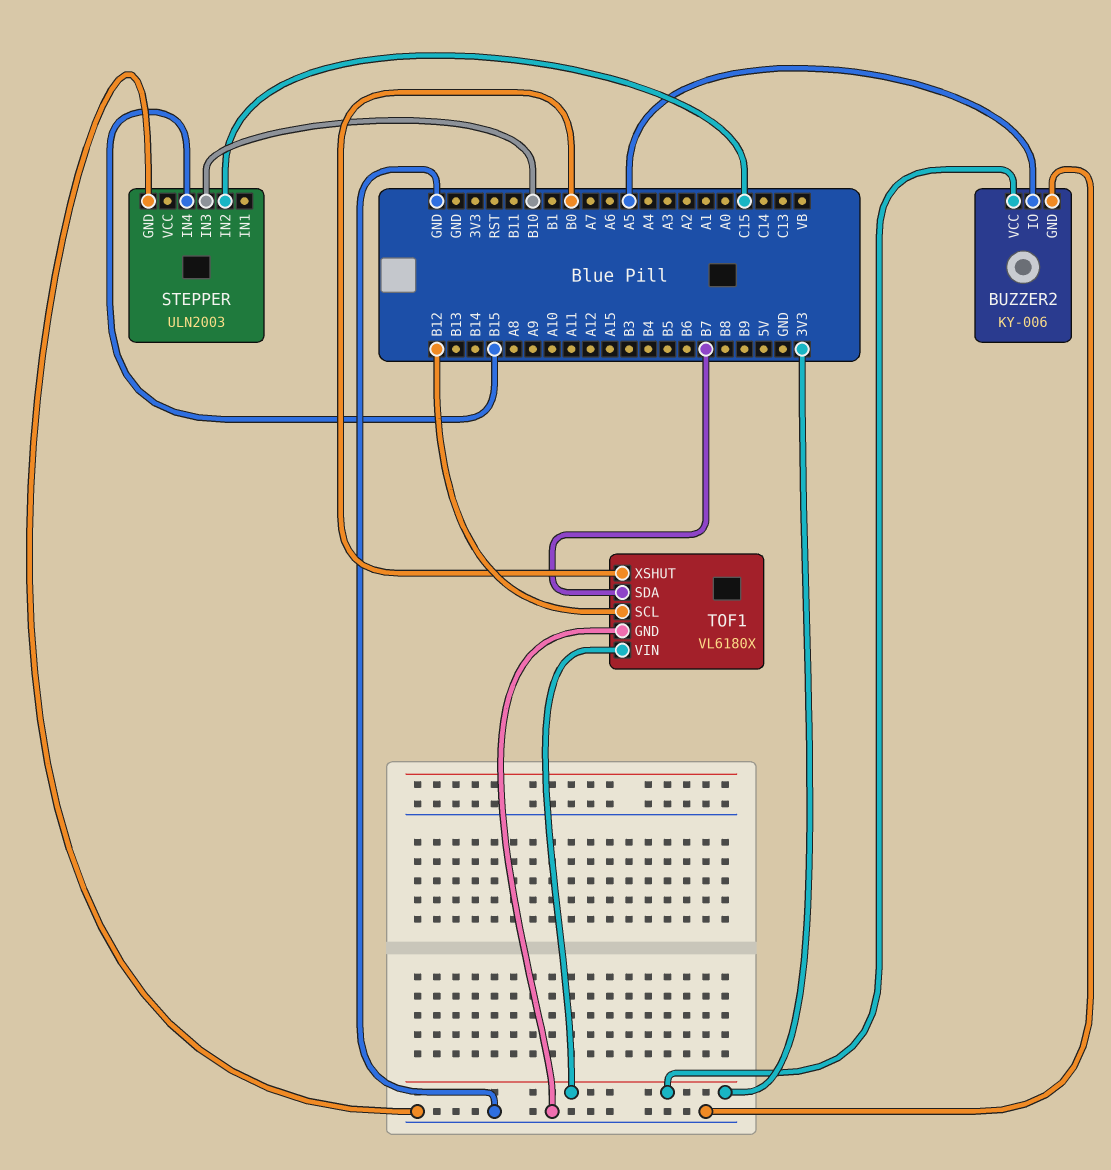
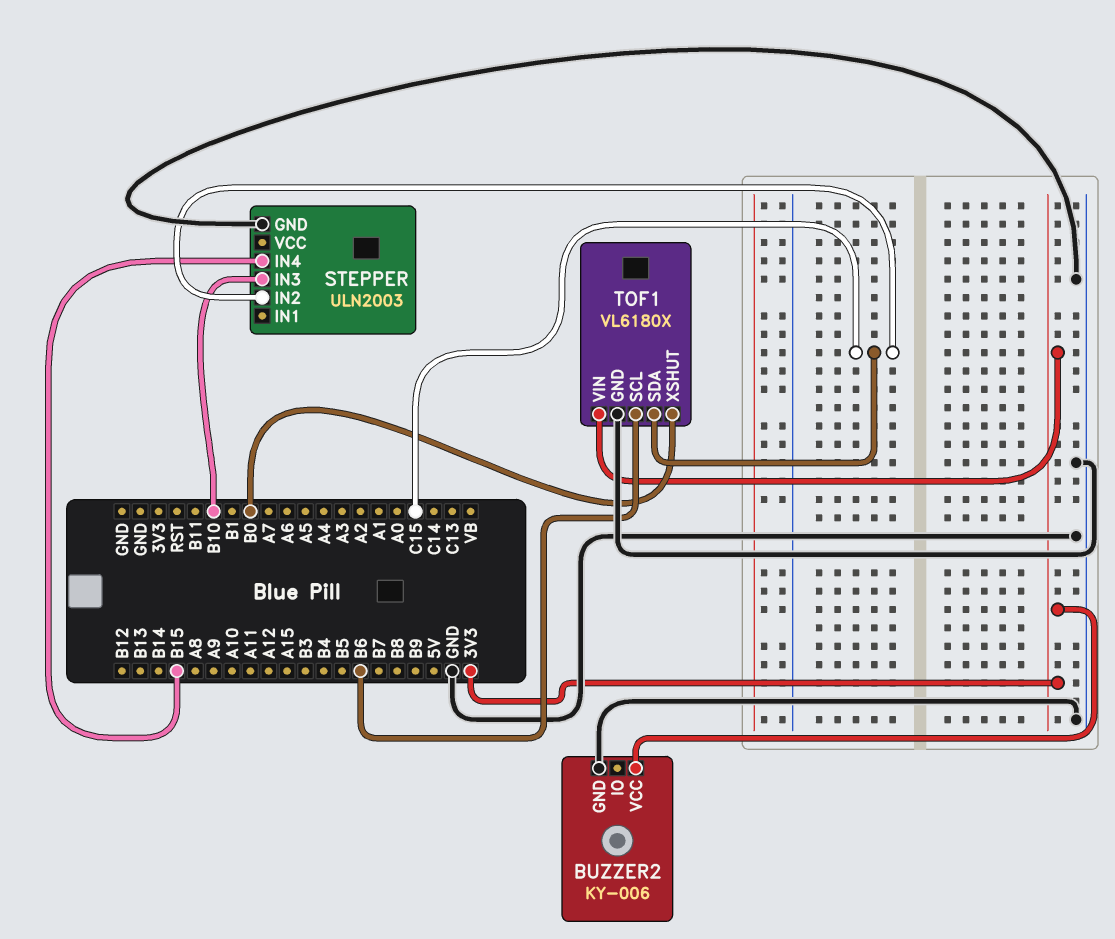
BUZZER2 pin IO: A5 -> none
TOF1 pin SCL: B12 -> B6
TOF1 pin SDA: B7 -> C15

